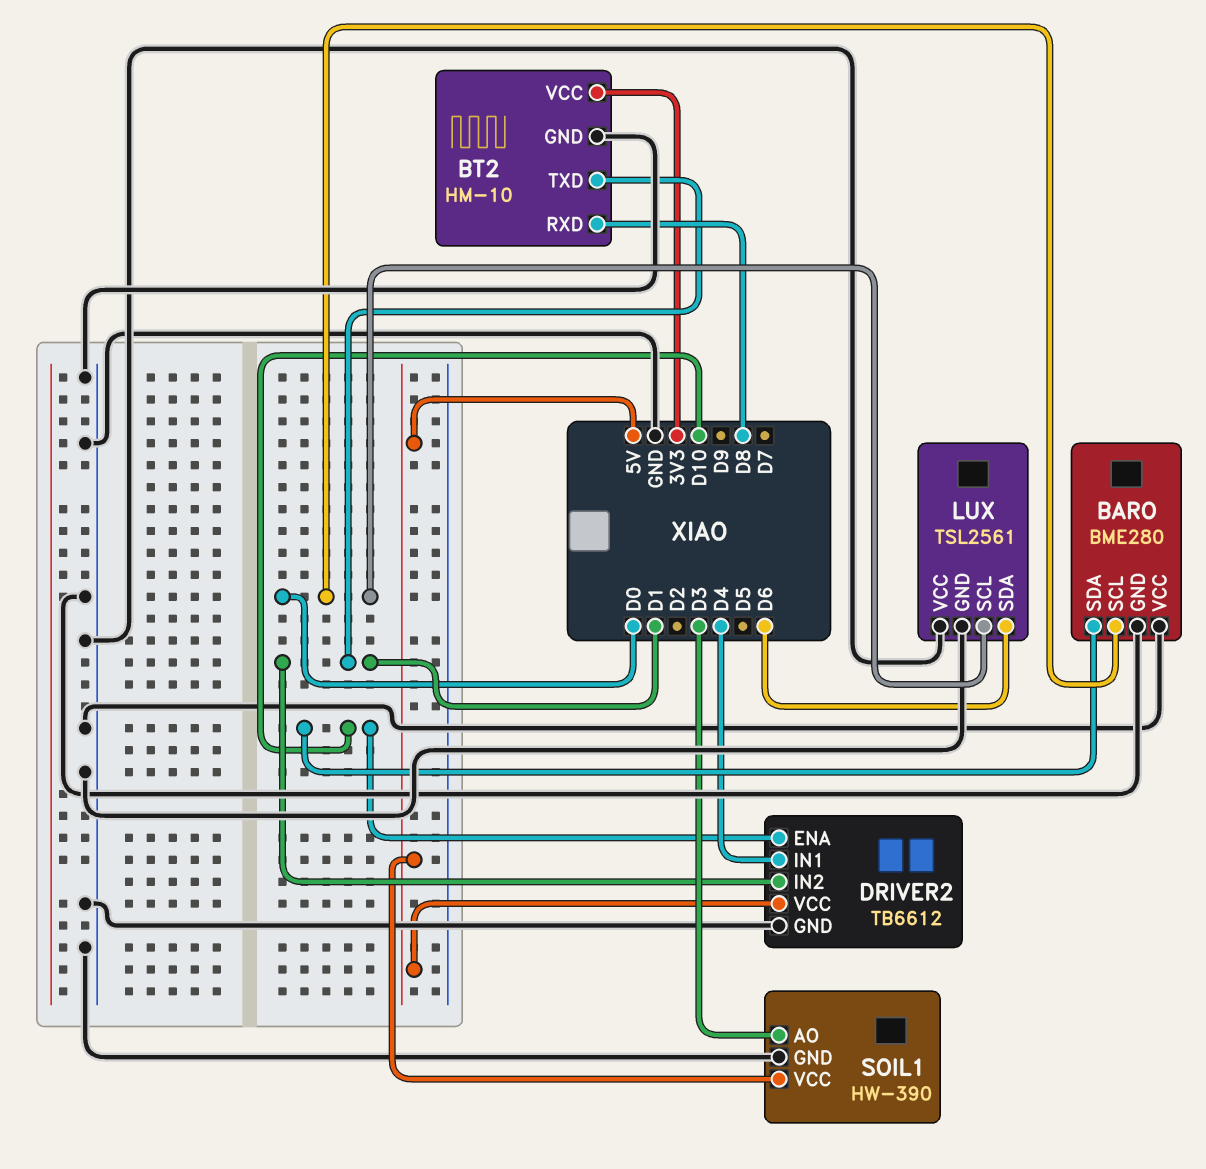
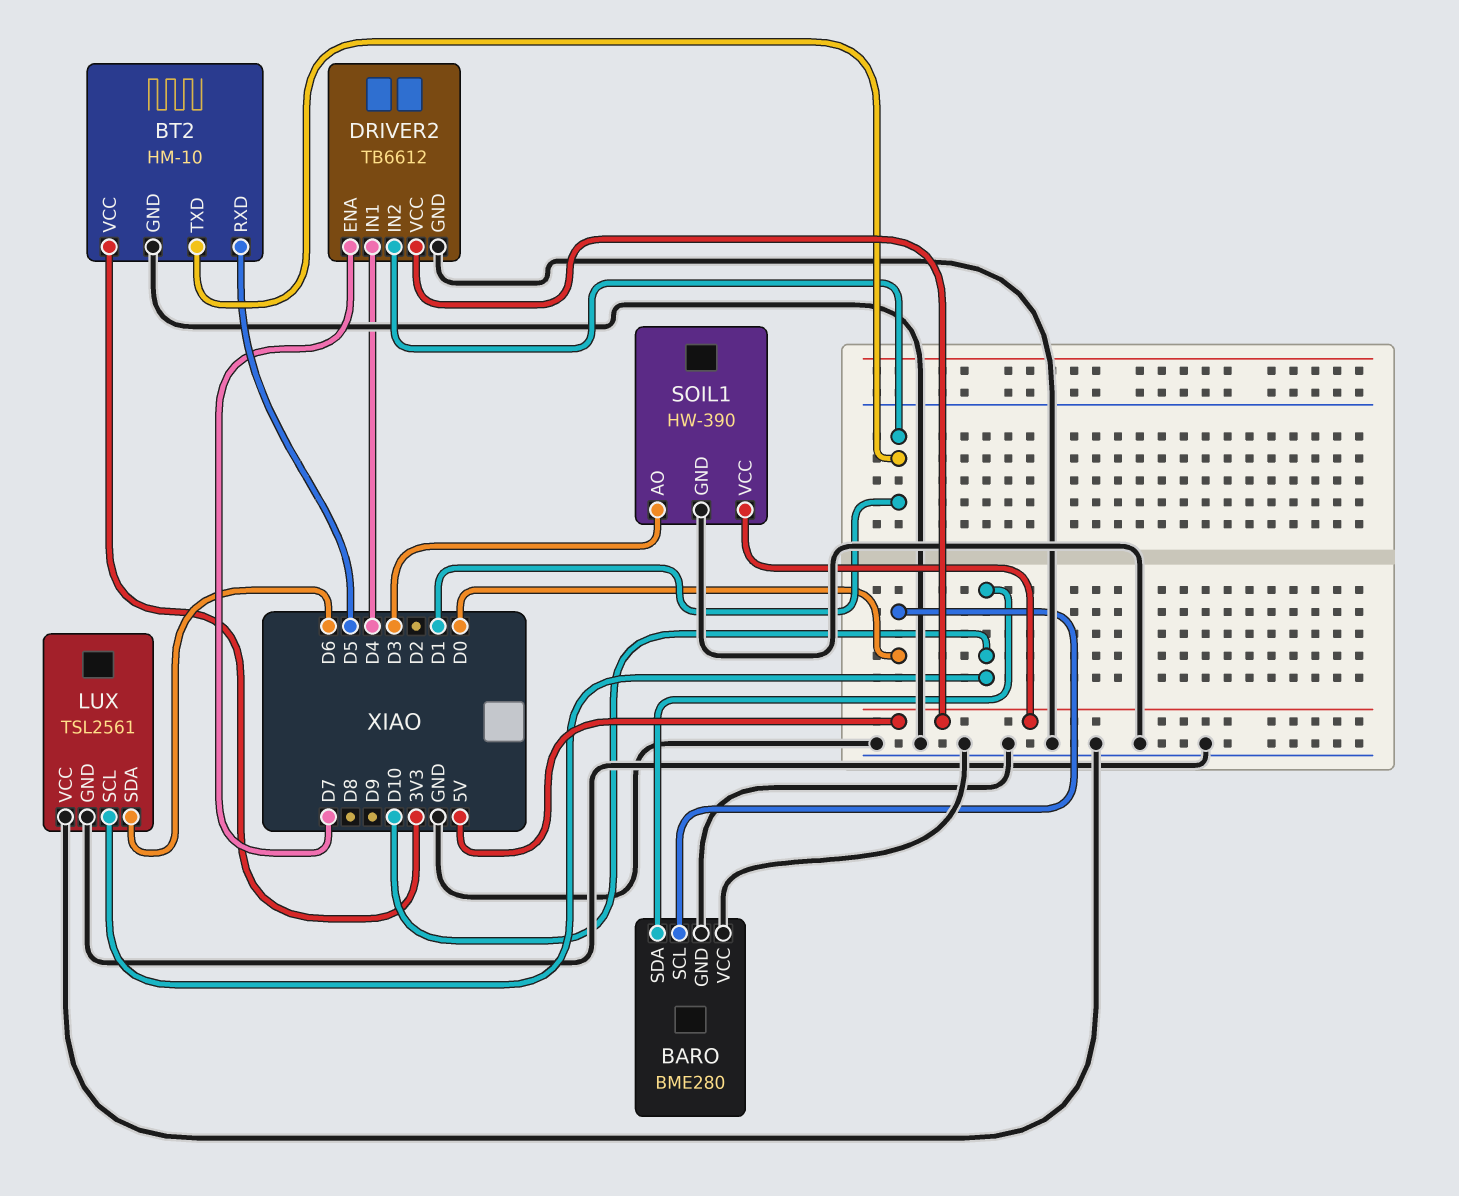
BT2 pin RXD: D8 -> D5
DRIVER2 pin ENA: D10 -> D7
LUX pin SCL: D0 -> D10

